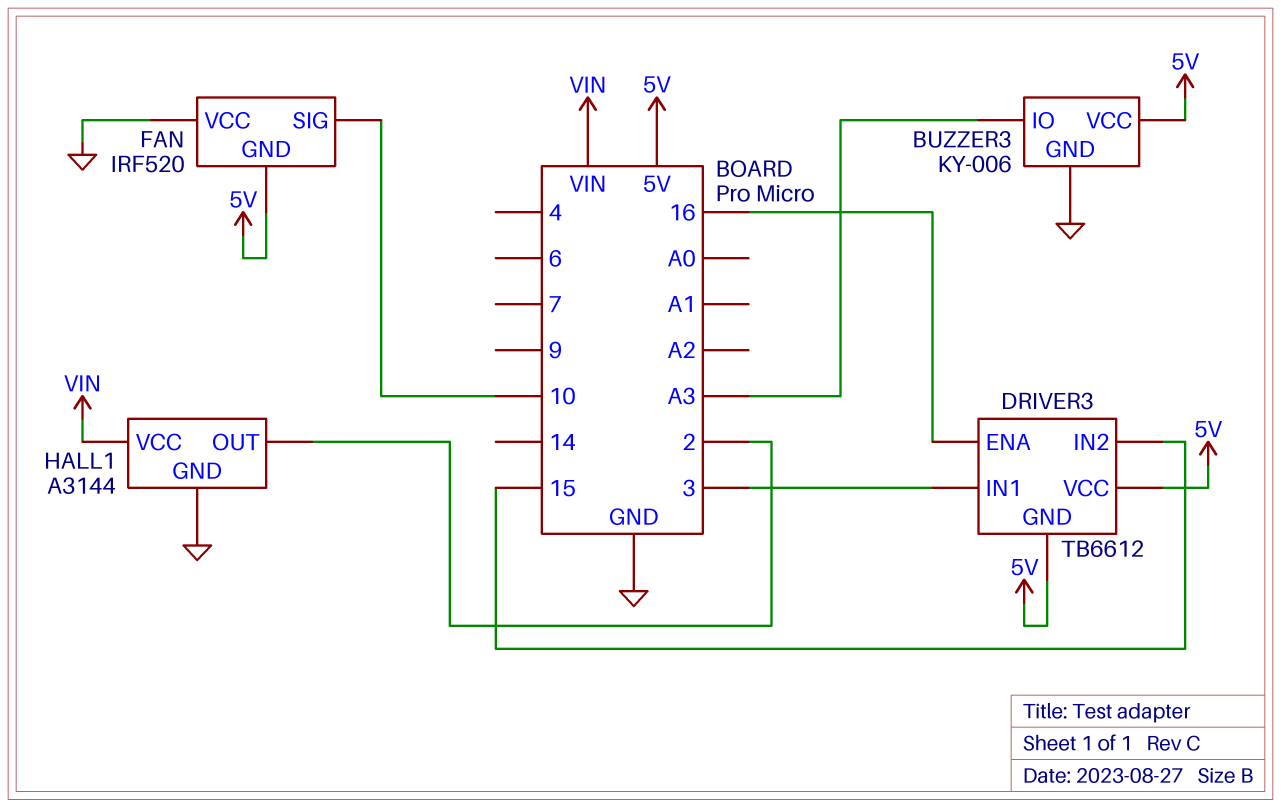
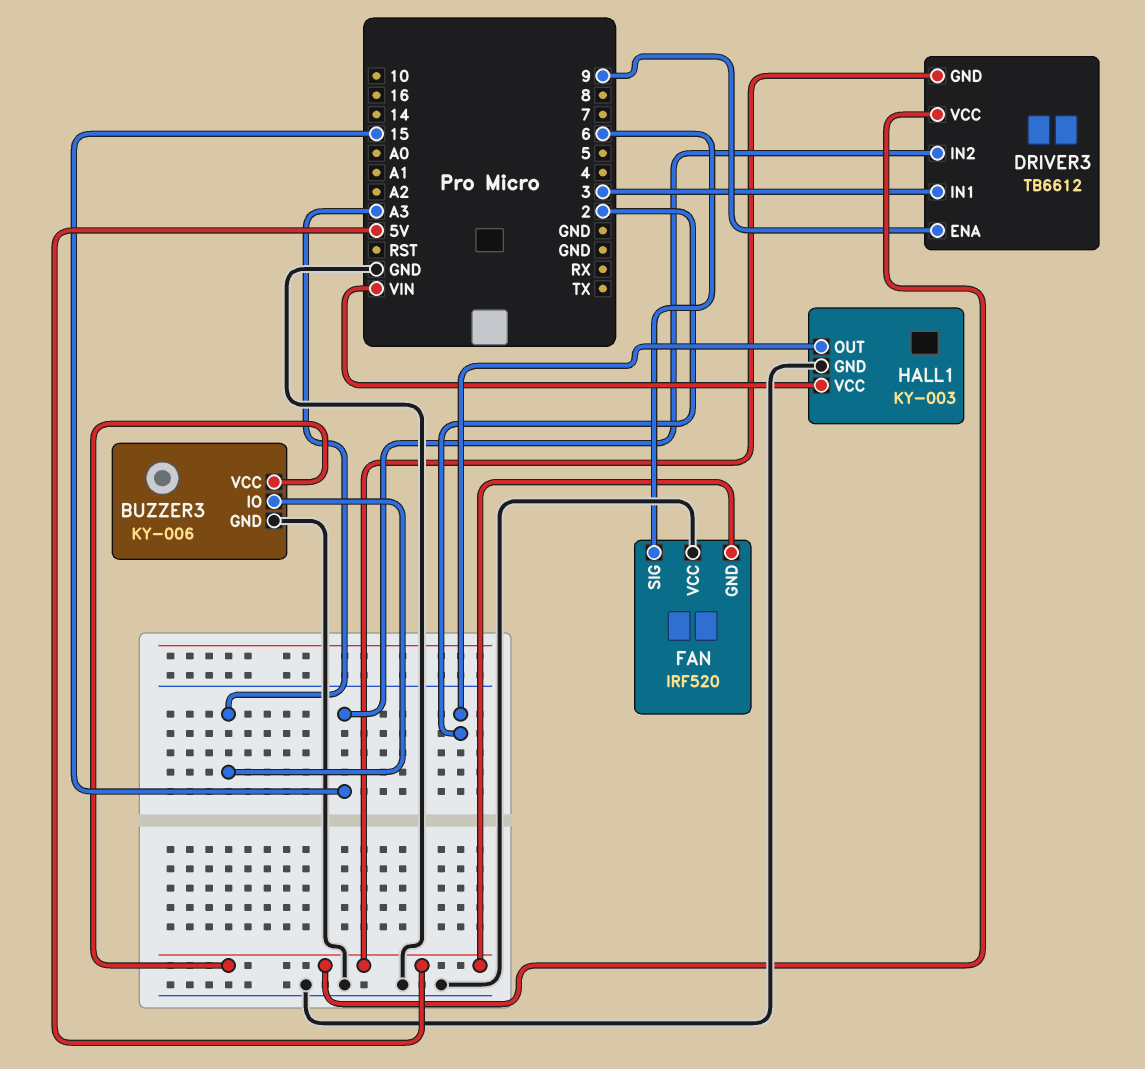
DRIVER3 pin ENA: 16 -> 9
FAN pin SIG: 10 -> 6
HALL1: A3144 -> KY-003

